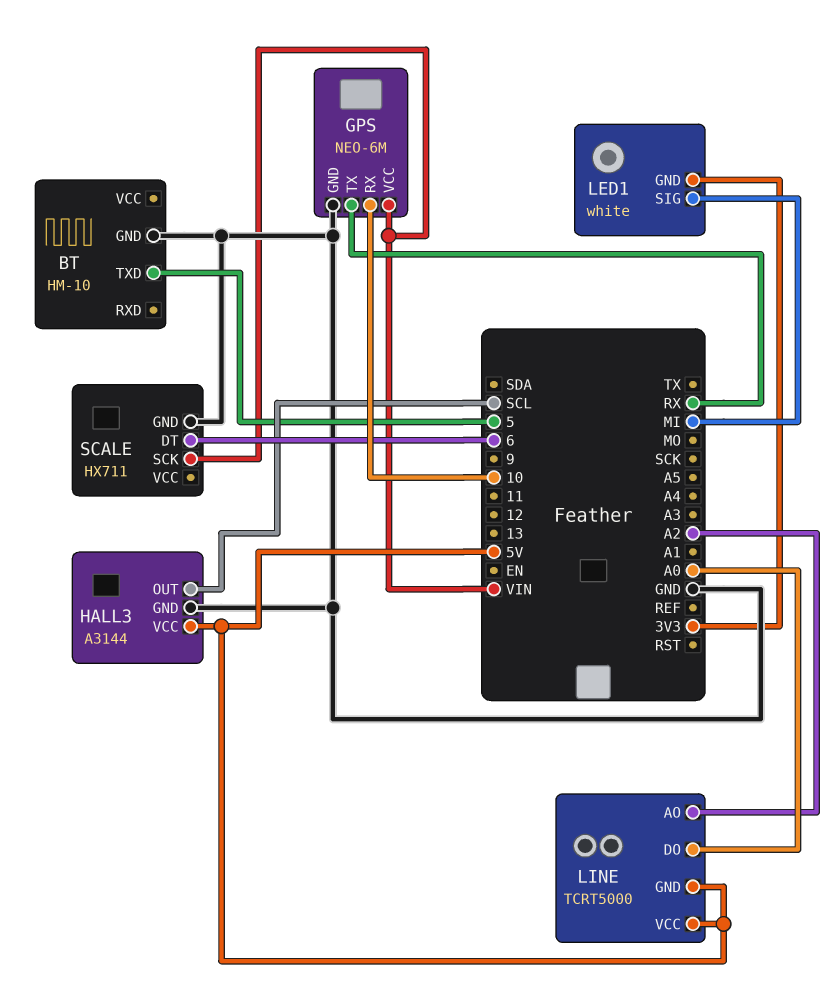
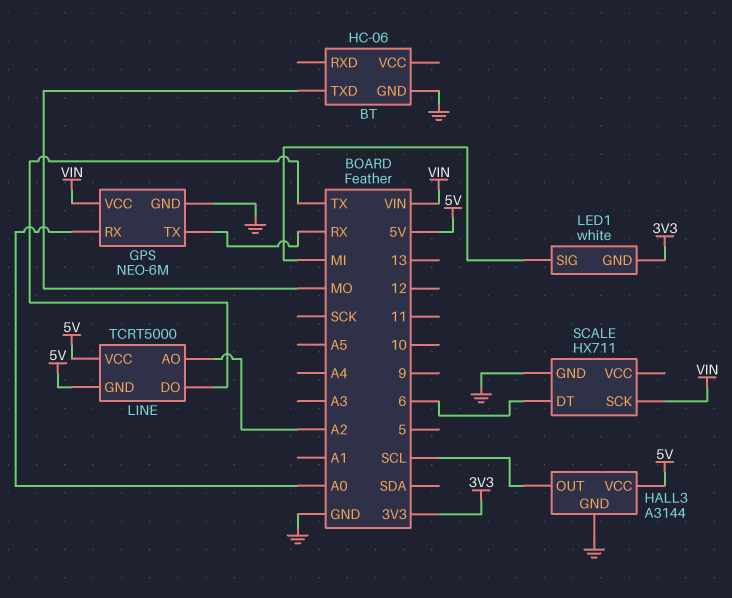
BT: HM-10 -> HC-06
BT pin TXD: 5 -> MO
GPS pin RX: 10 -> A0
LINE pin DO: A0 -> TX

